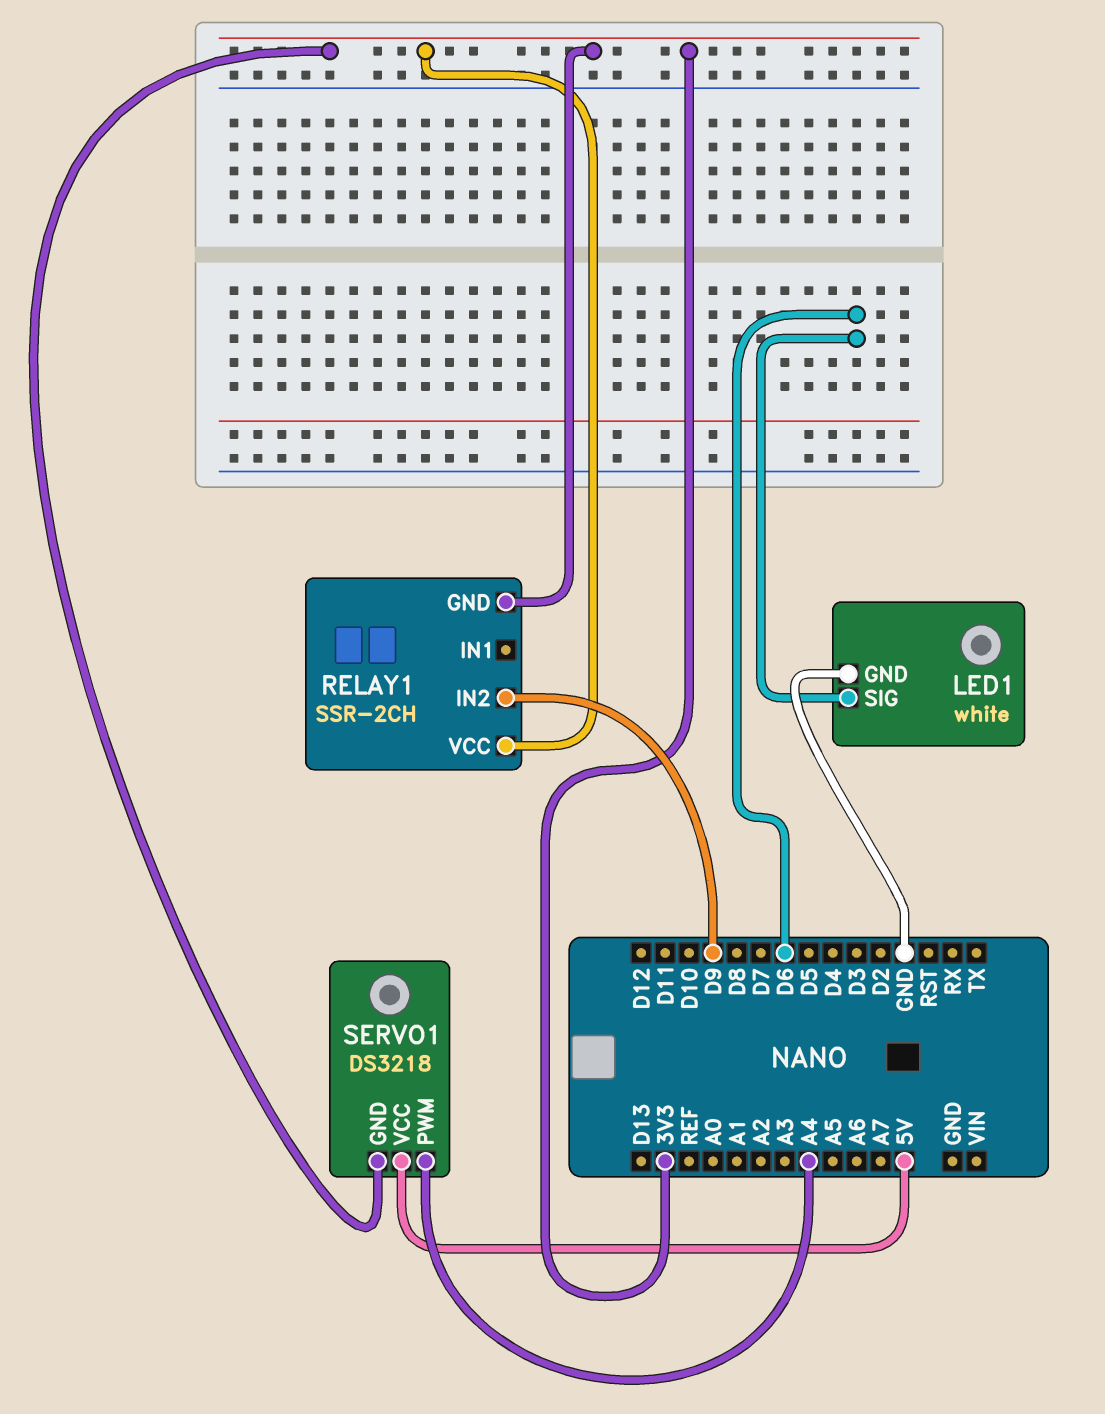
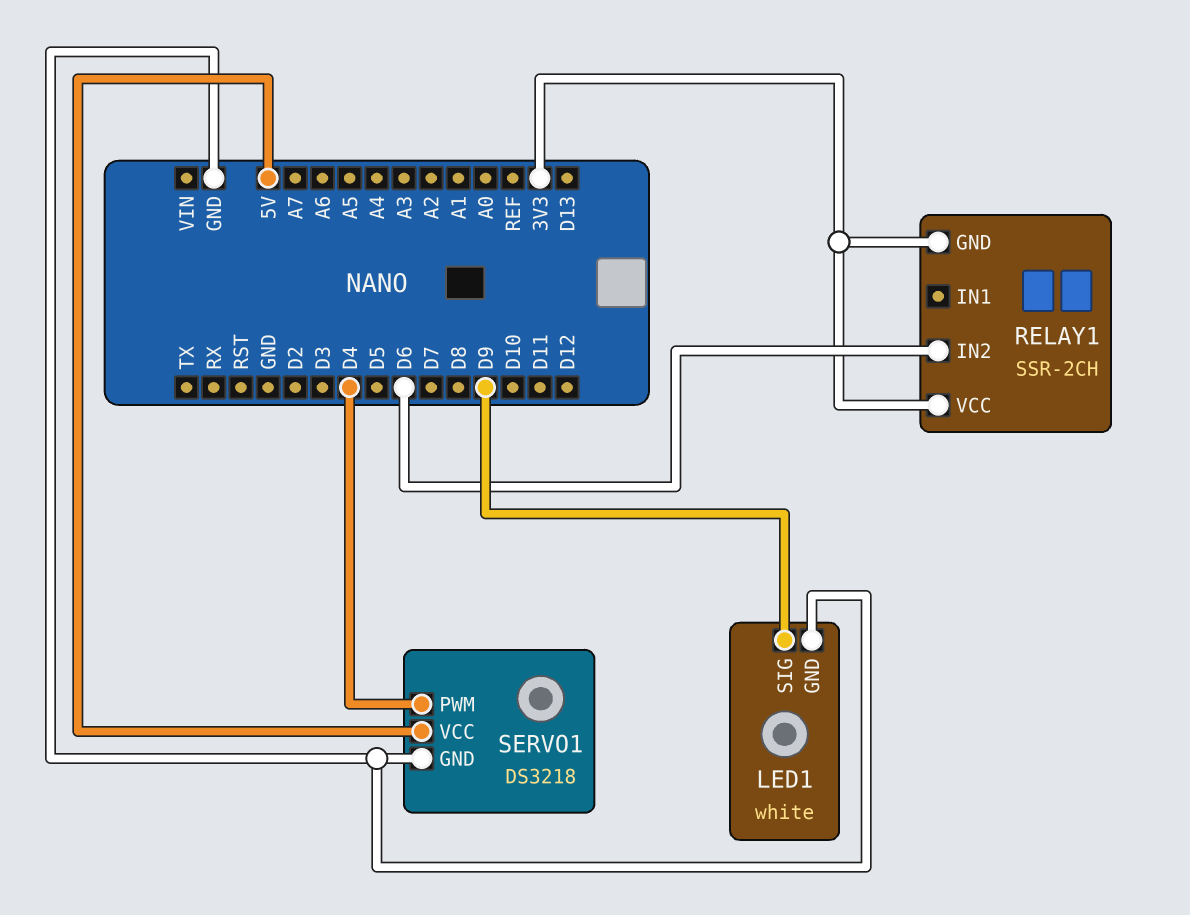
LED1 pin SIG: D6 -> D9
RELAY1 pin IN2: D9 -> D6
SERVO1 pin GND: 3V3 -> GND
SERVO1 pin PWM: A4 -> D4

